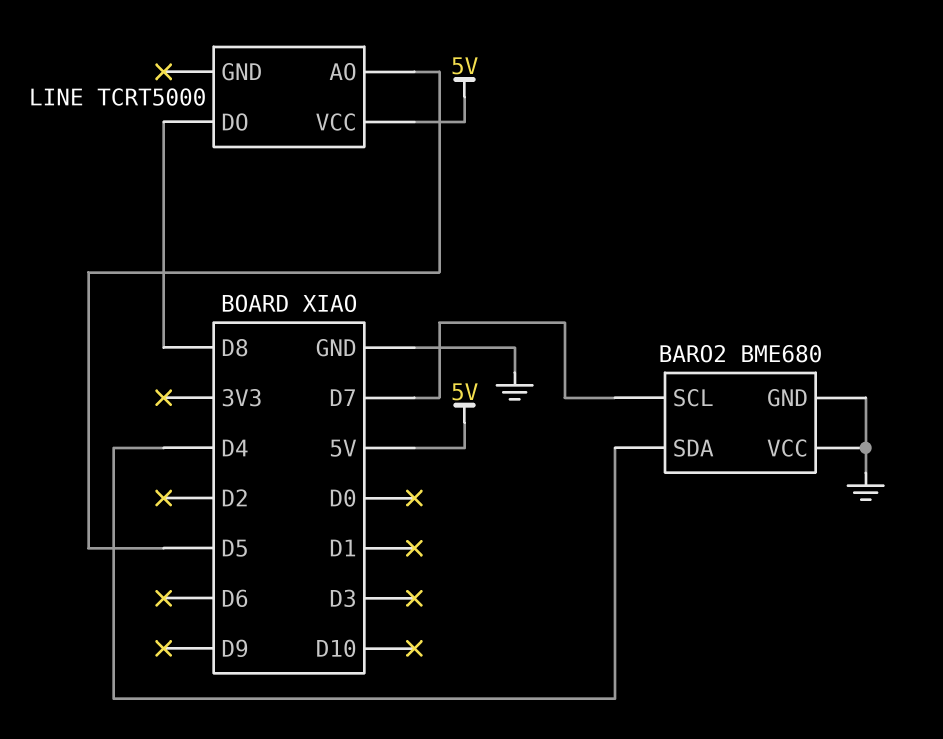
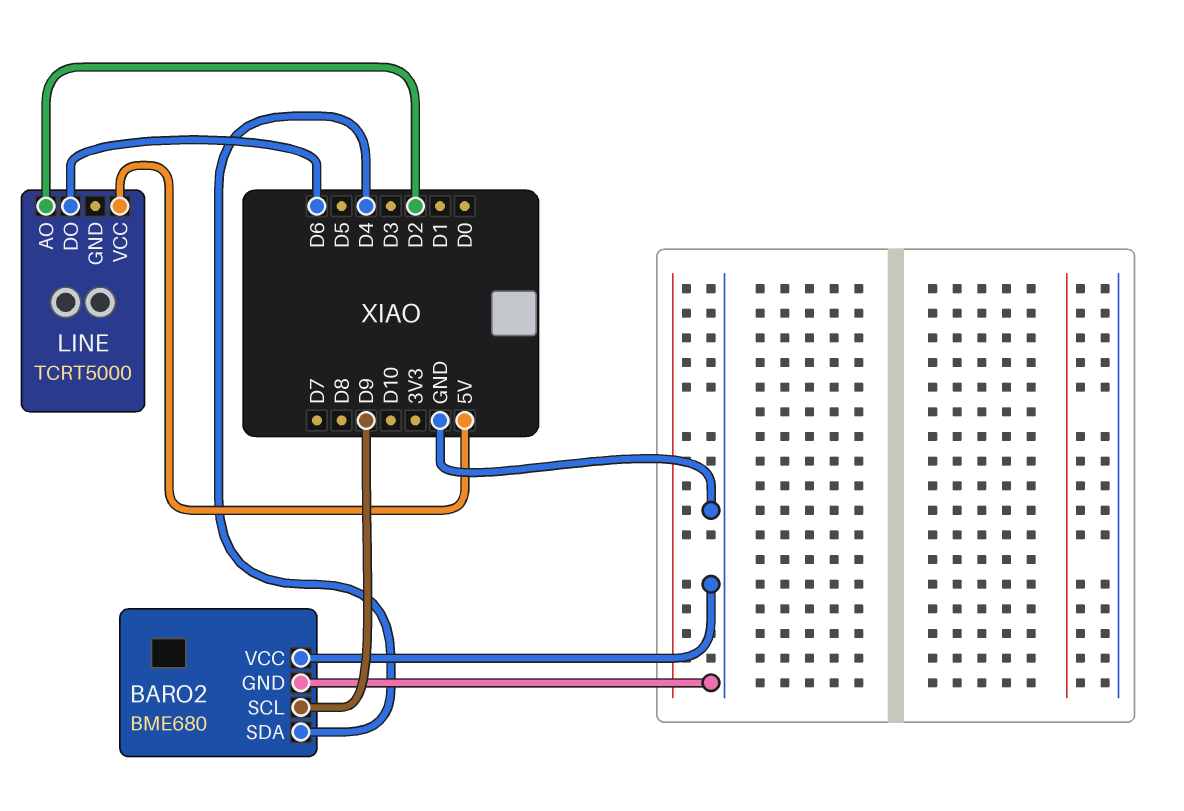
BARO2 pin SCL: D7 -> D9
LINE pin AO: D5 -> D2
LINE pin DO: D8 -> D6

